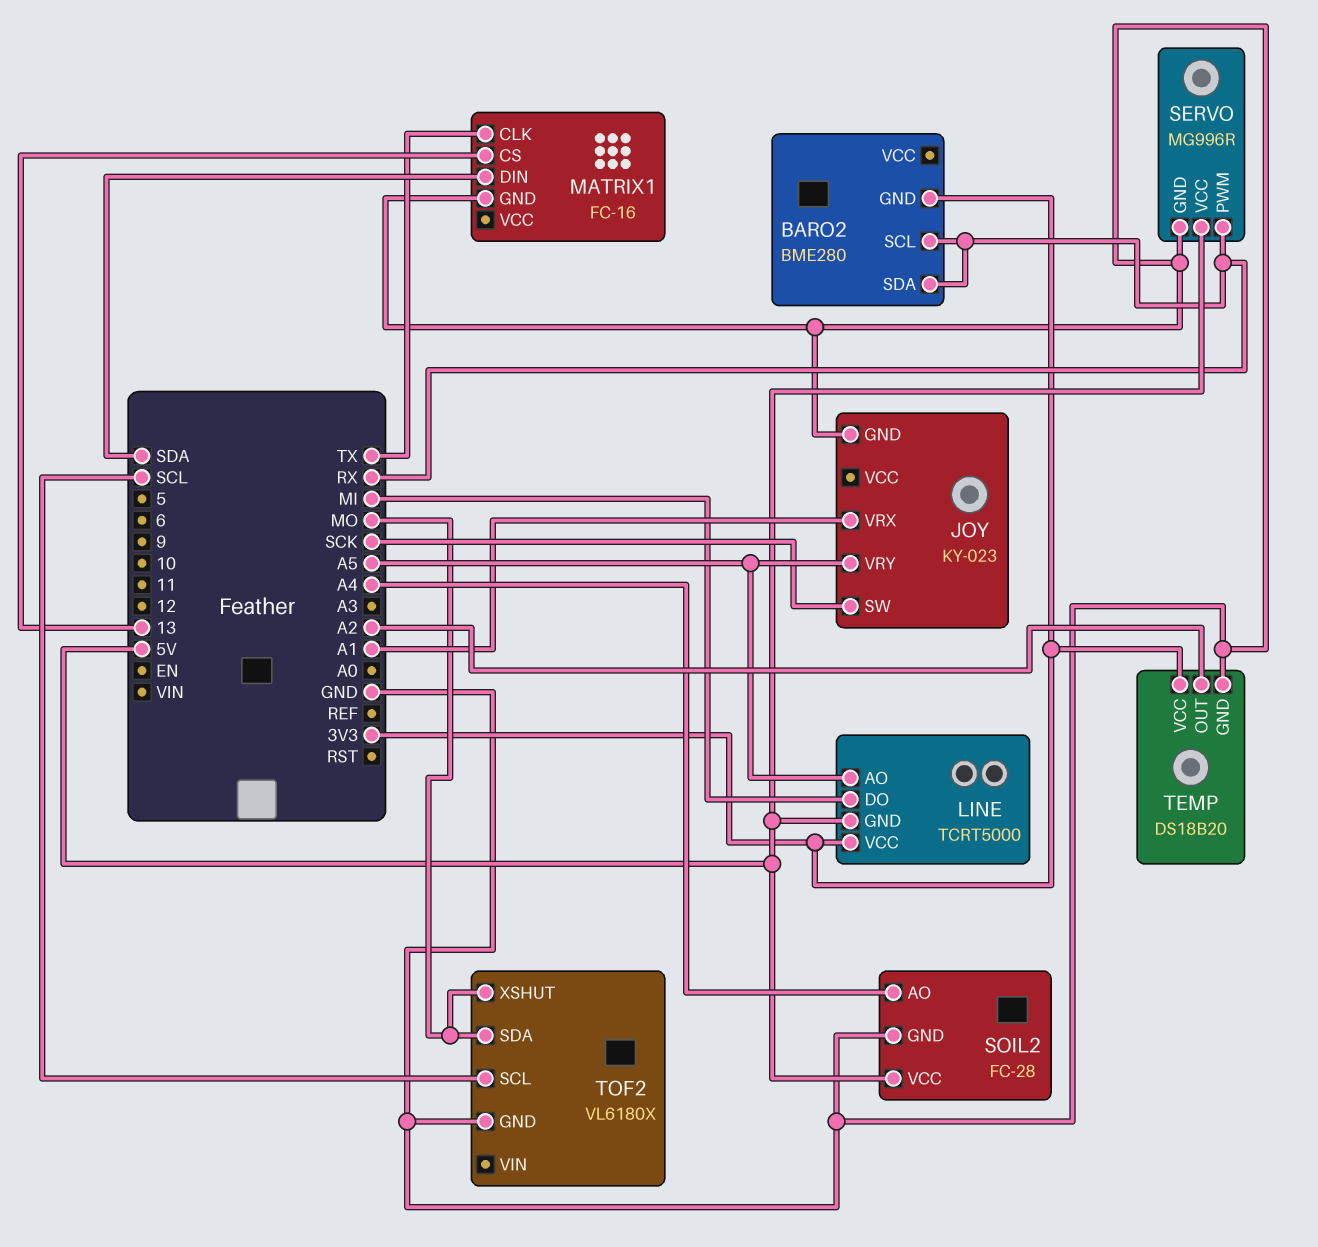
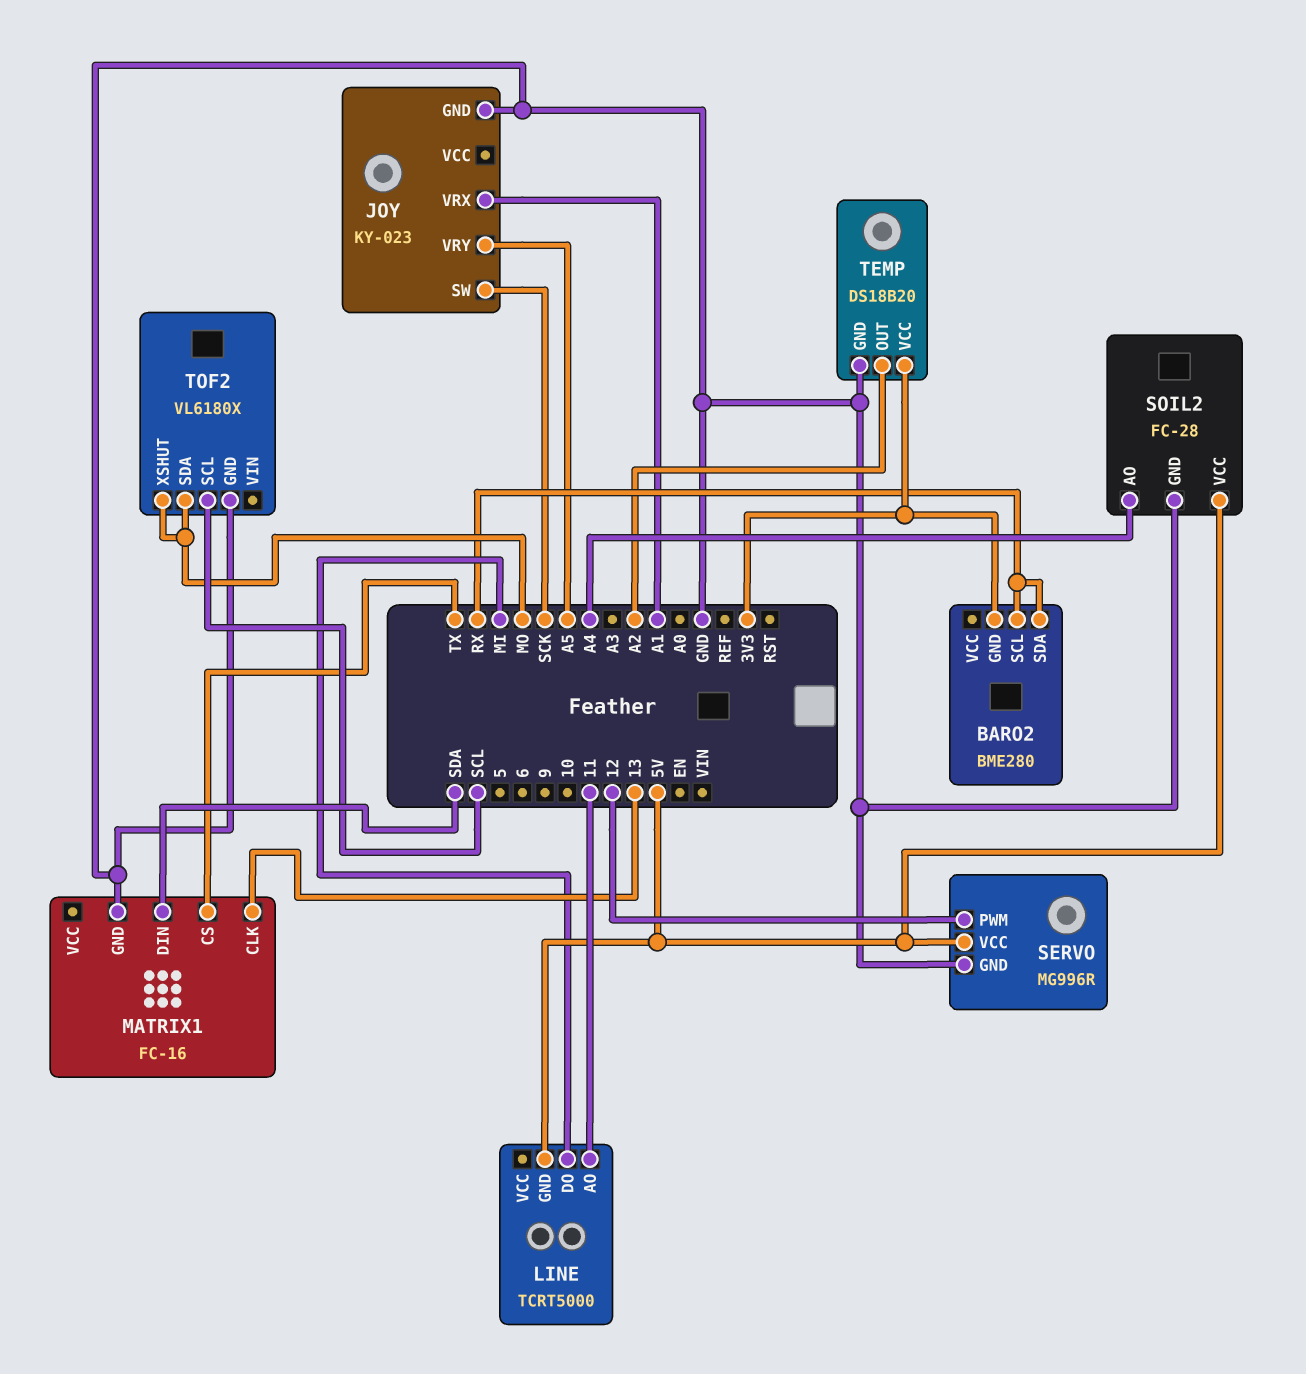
LINE pin AO: A5 -> 11
LINE pin VCC: 3V3 -> none
MATRIX1 pin CLK: TX -> 13
MATRIX1 pin CS: 13 -> TX
SERVO pin PWM: RX -> 12

